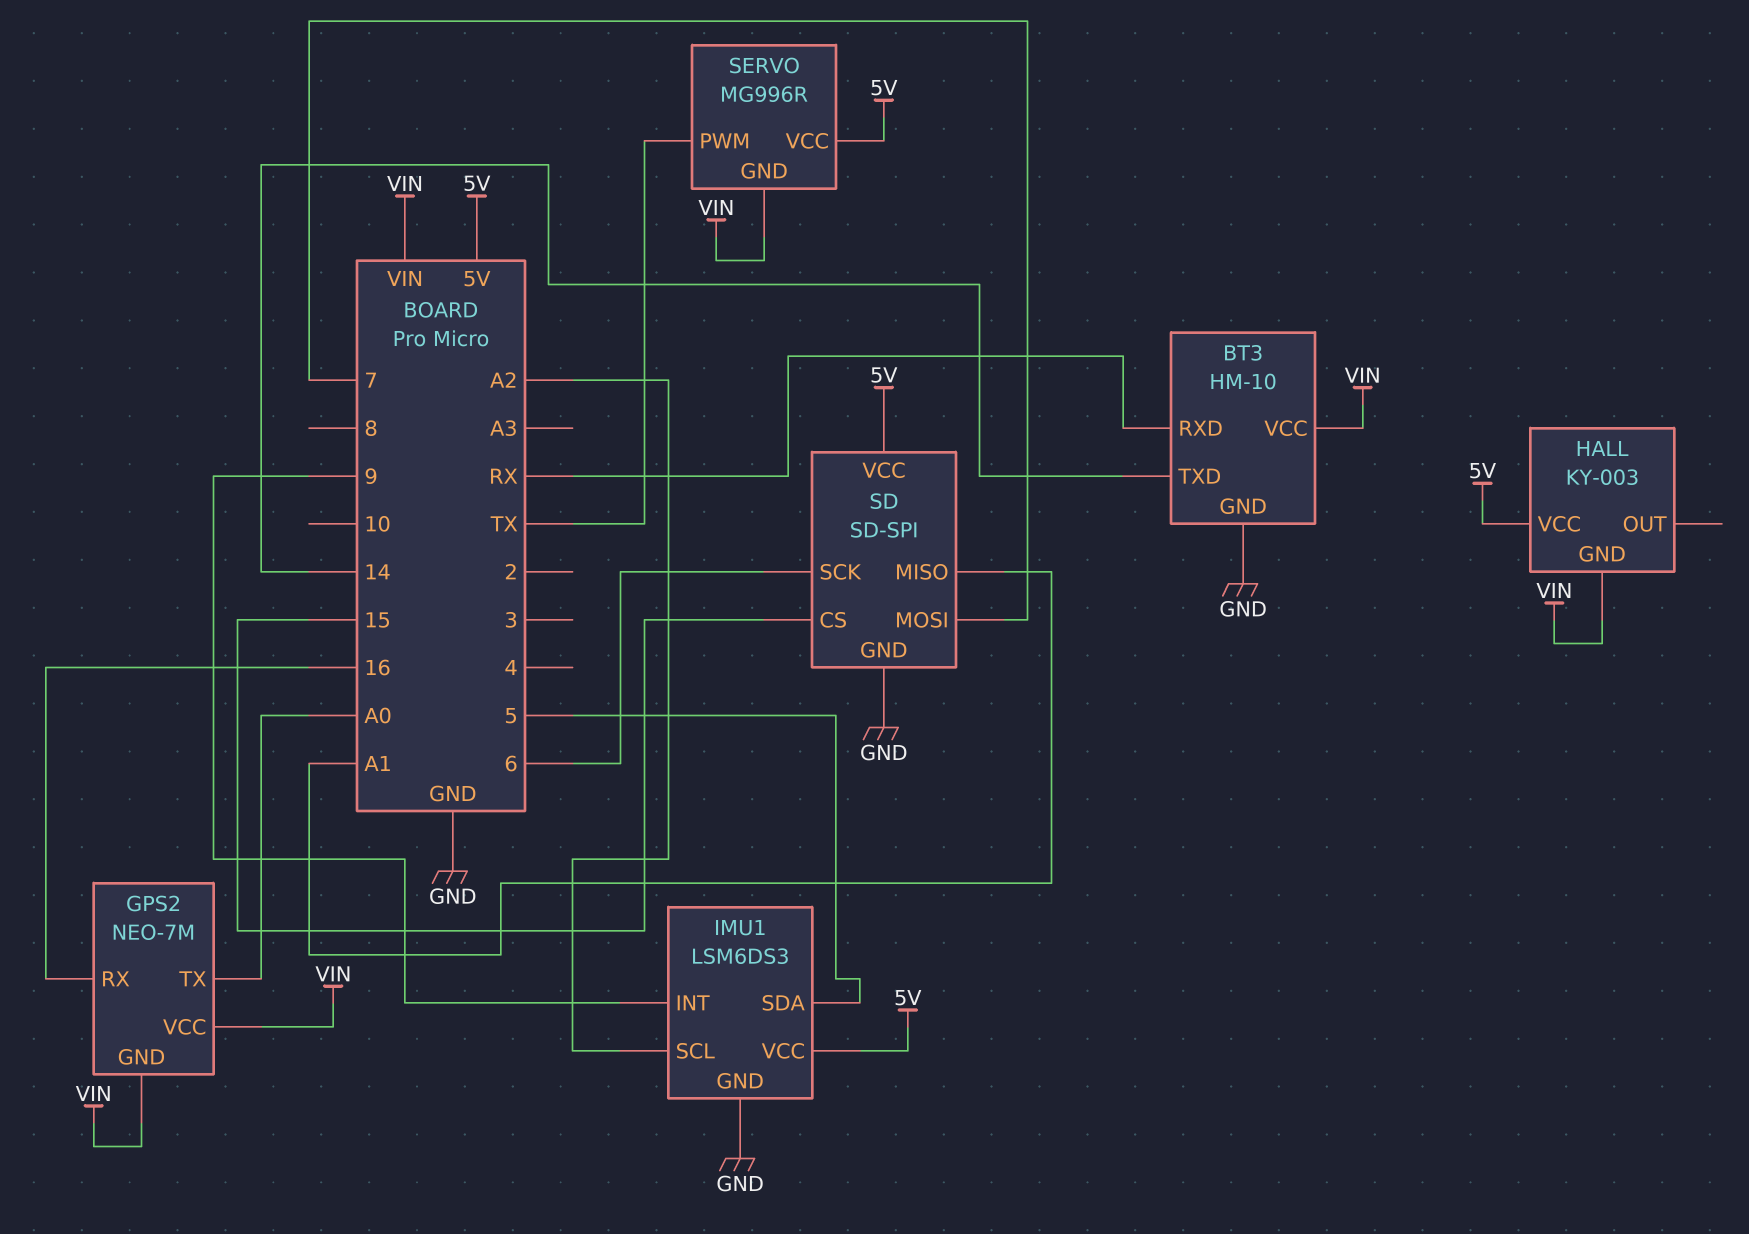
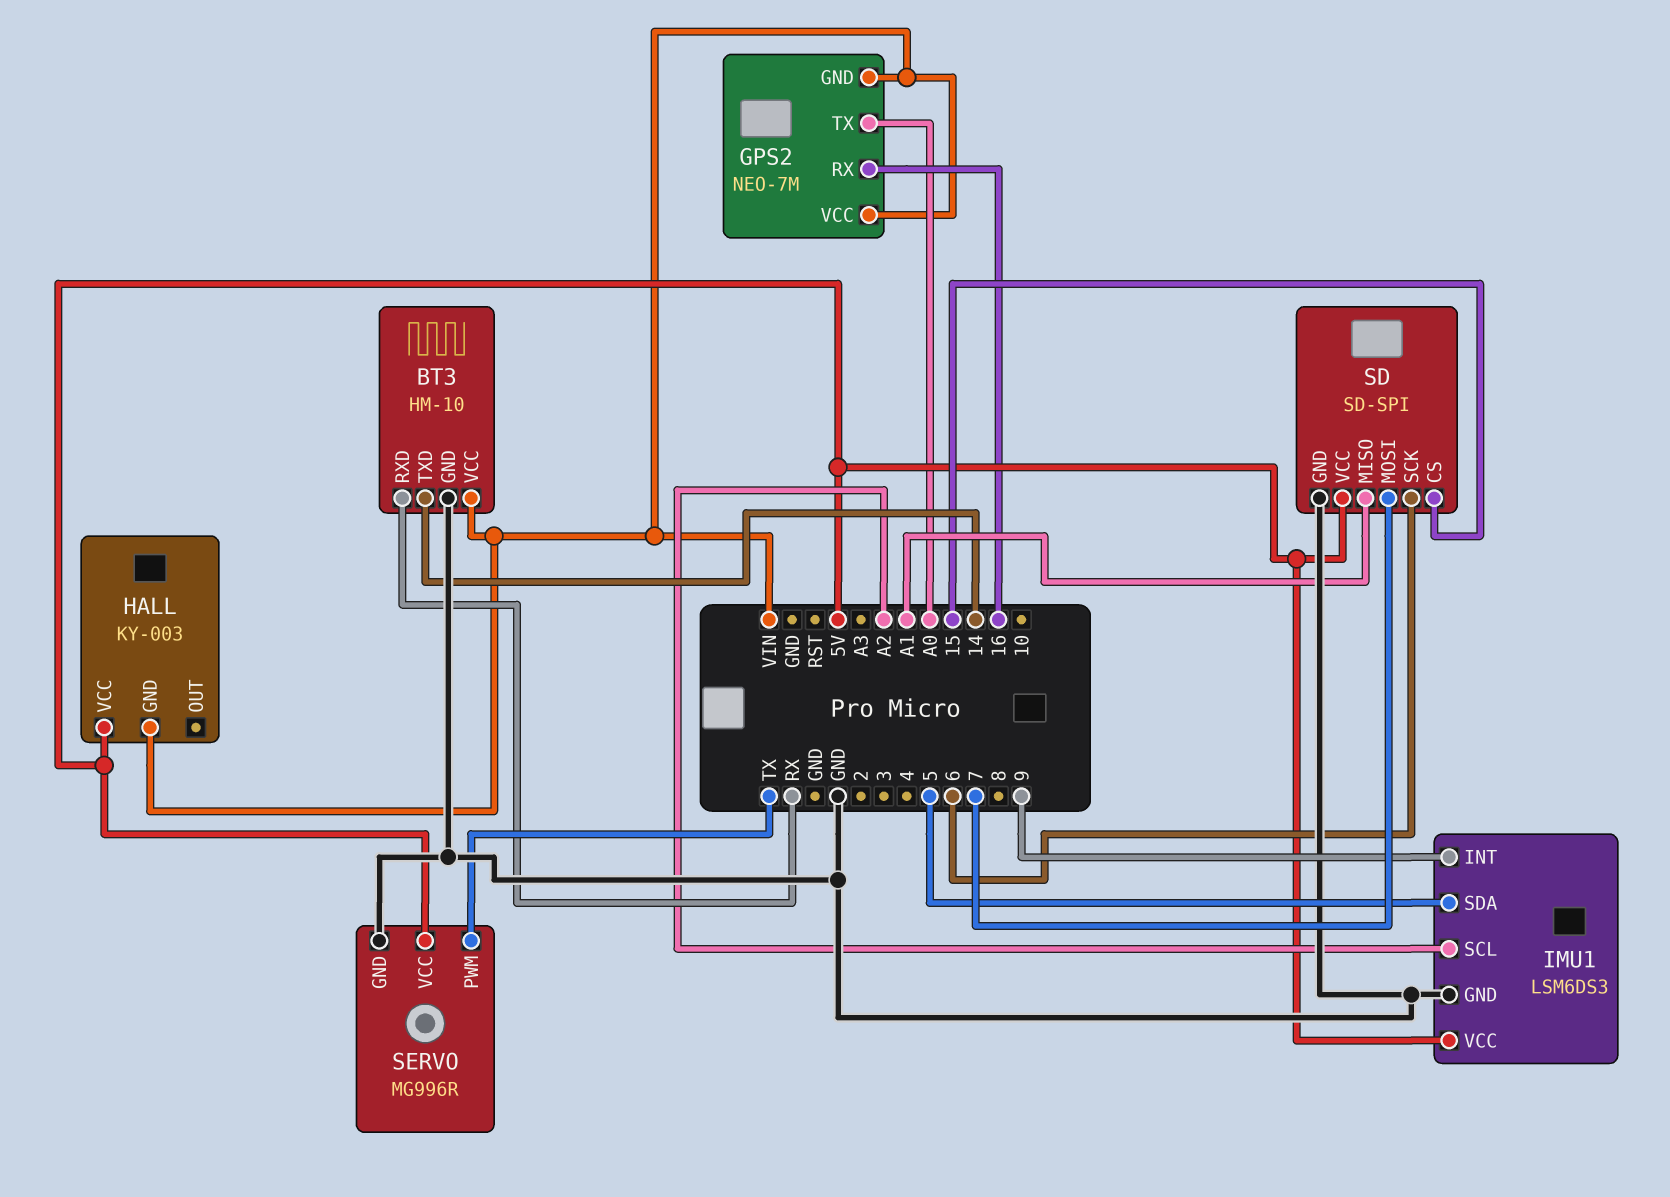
SERVO pin GND: VIN -> GND

